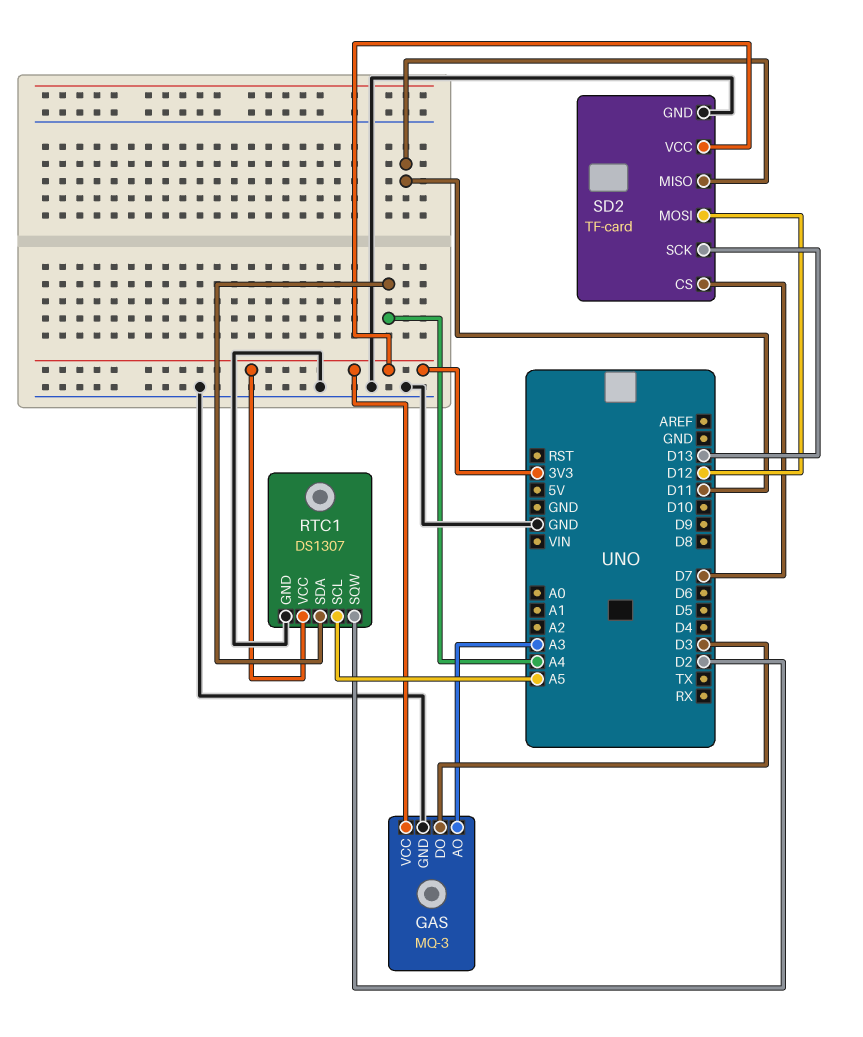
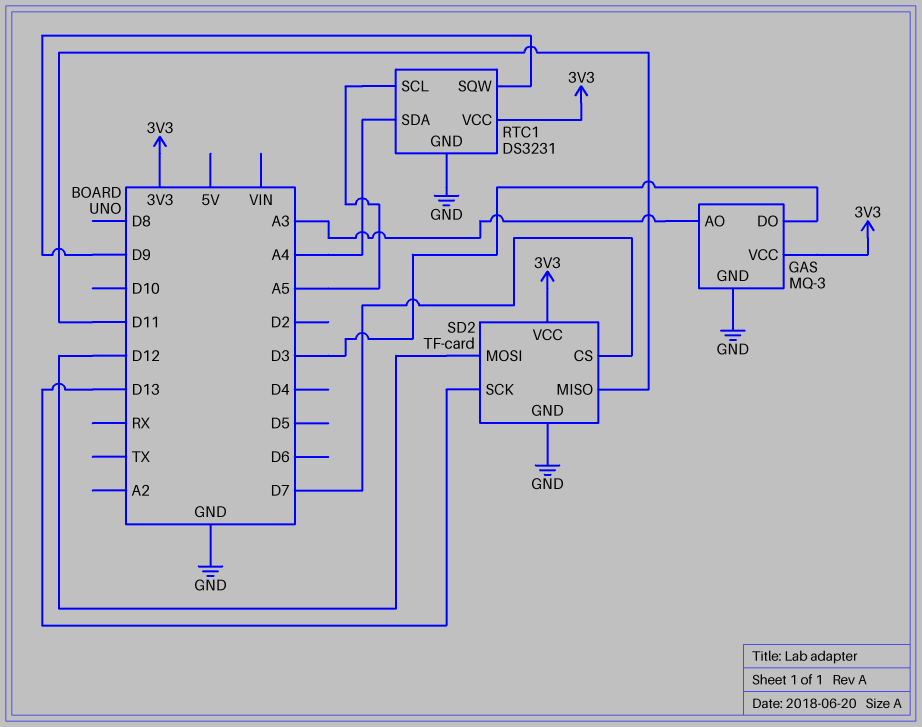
RTC1: DS1307 -> DS3231
RTC1 pin SQW: D2 -> D9

